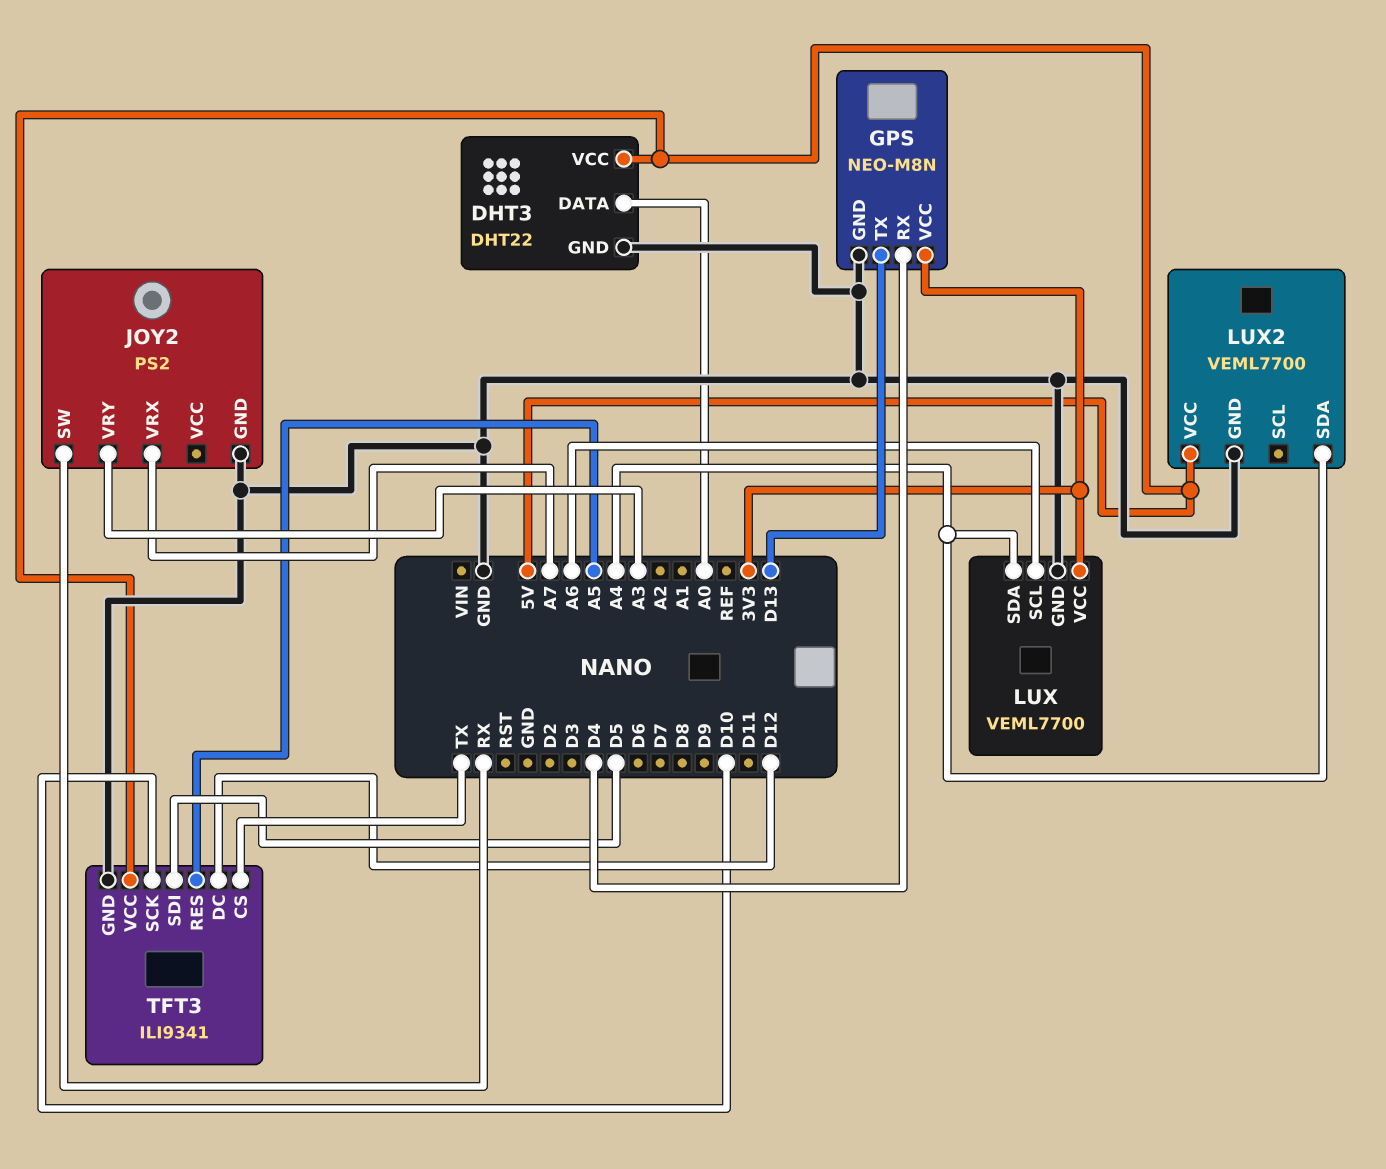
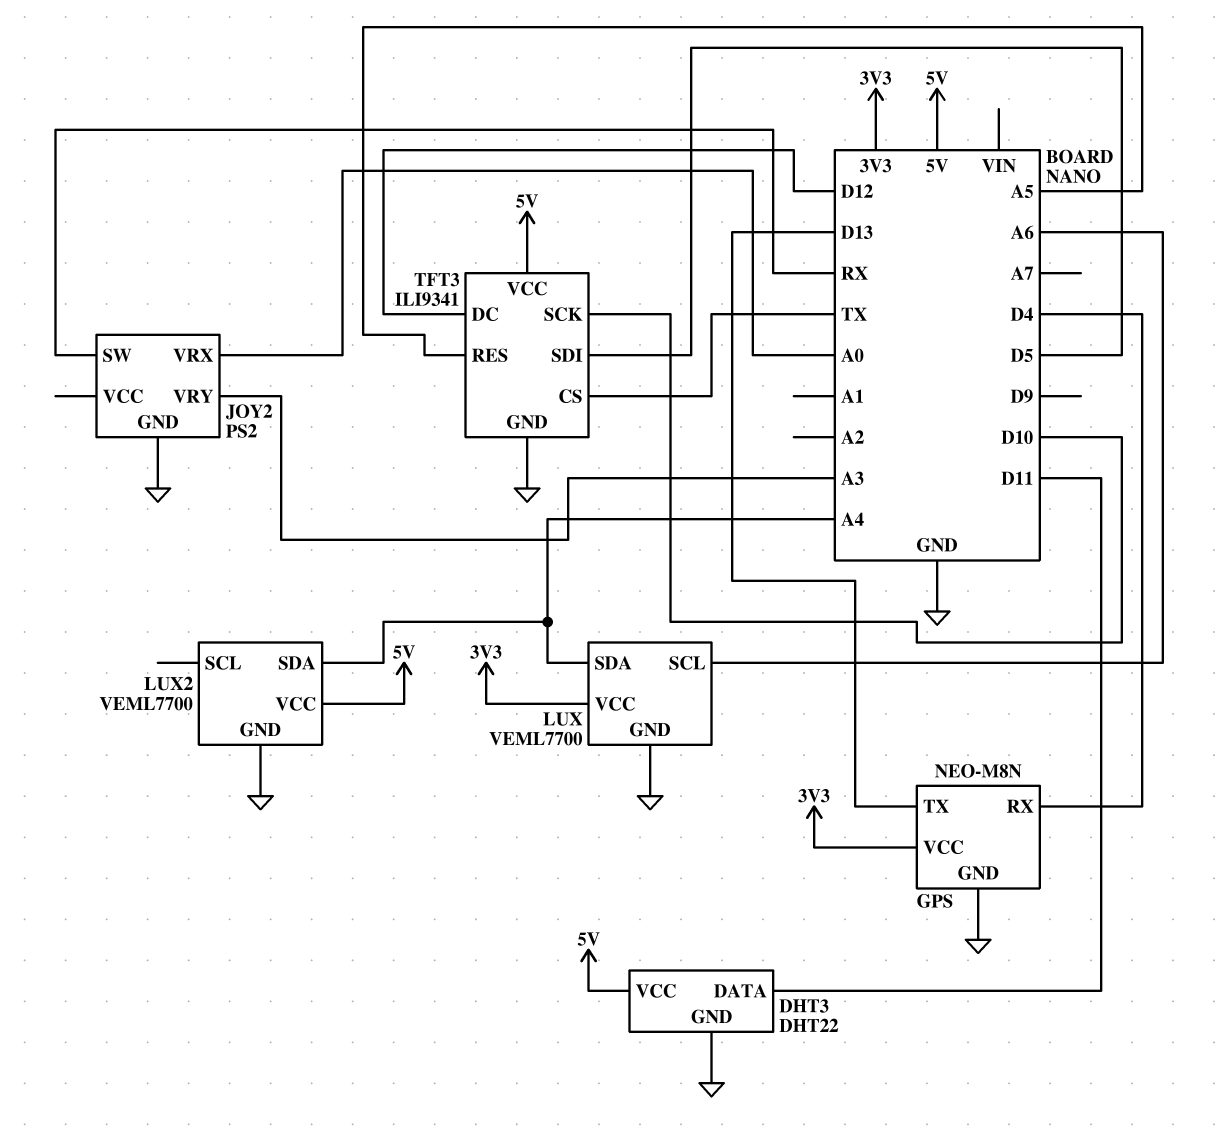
DHT3 pin DATA: A0 -> D11
JOY2 pin VRX: A7 -> A0

